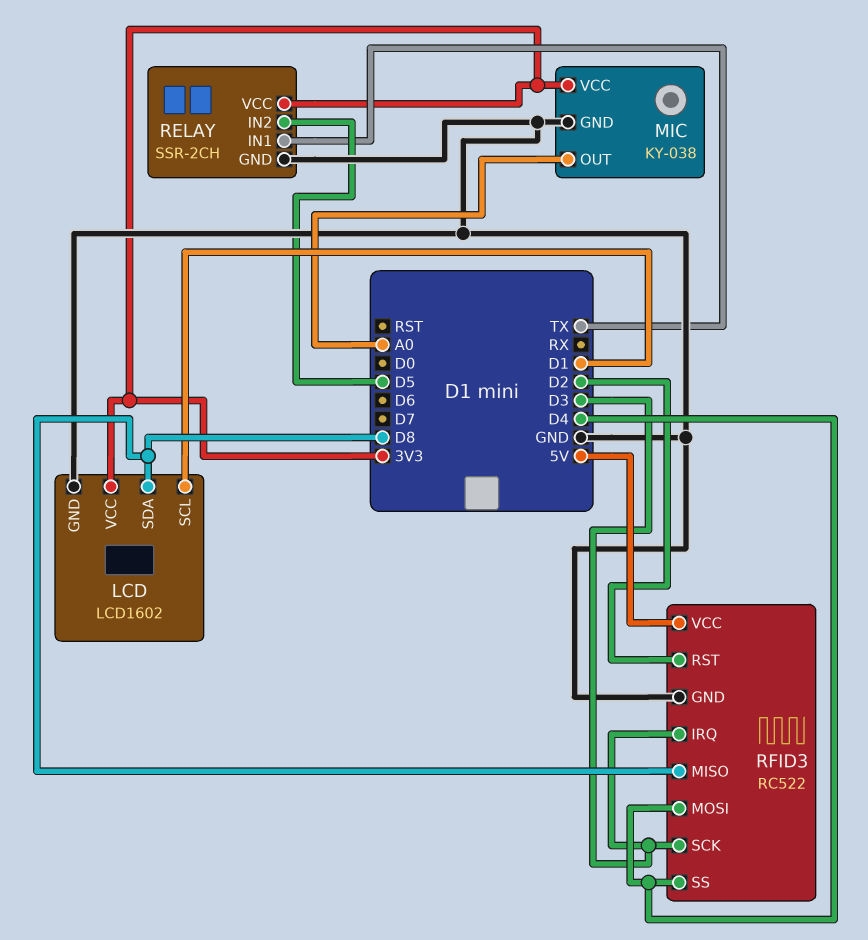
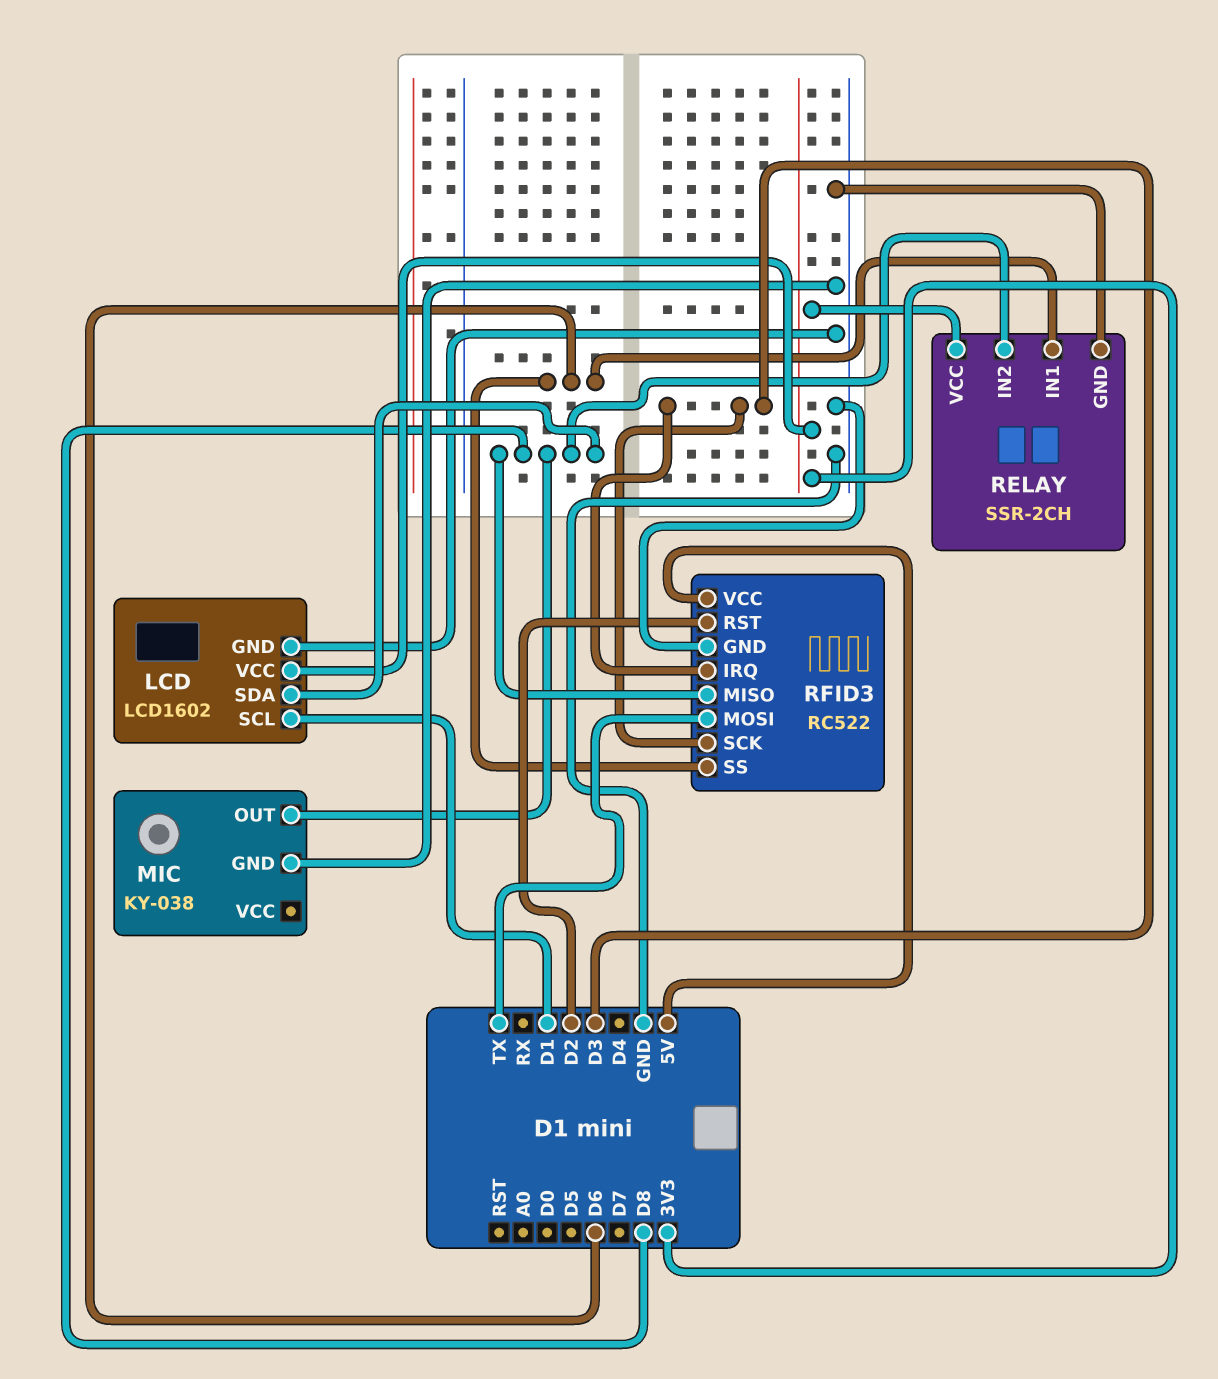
MIC pin OUT: A0 -> D8
MIC pin VCC: 3V3 -> none
RELAY pin IN1: TX -> D6
RELAY pin IN2: D5 -> D8
RFID3 pin MOSI: D4 -> TX
RFID3 pin SS: D4 -> D6

